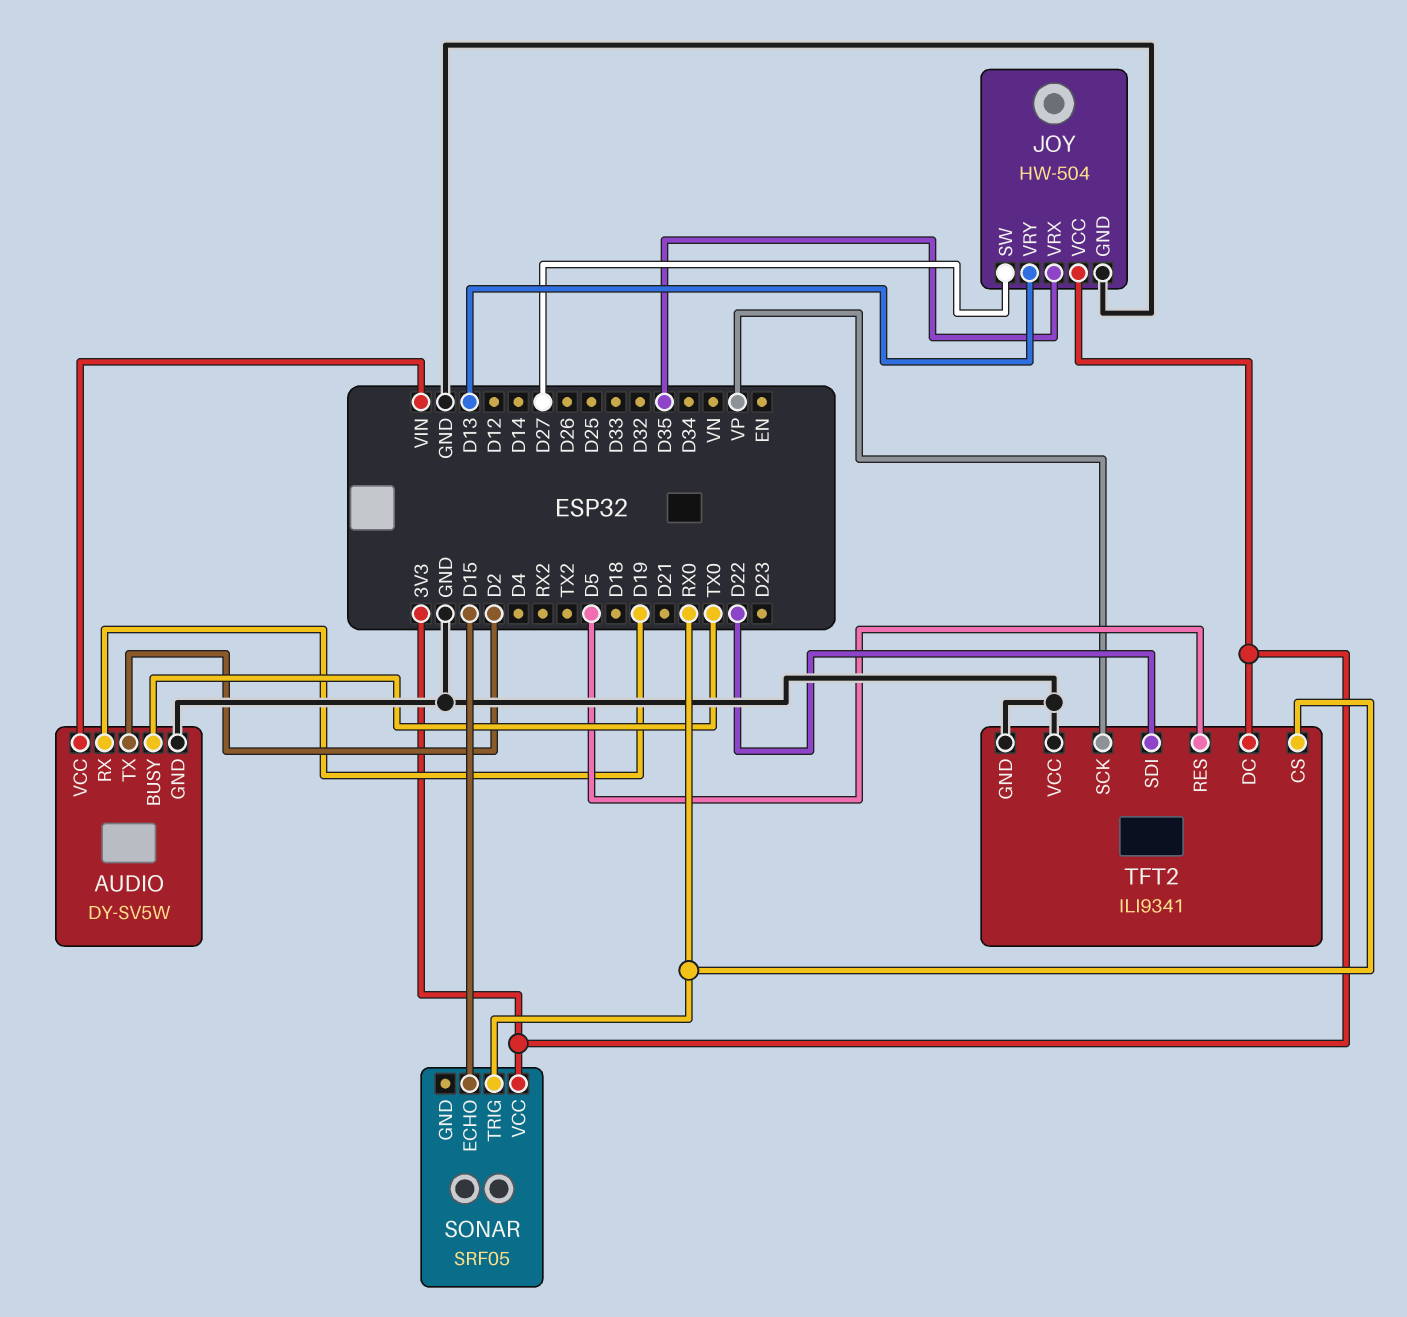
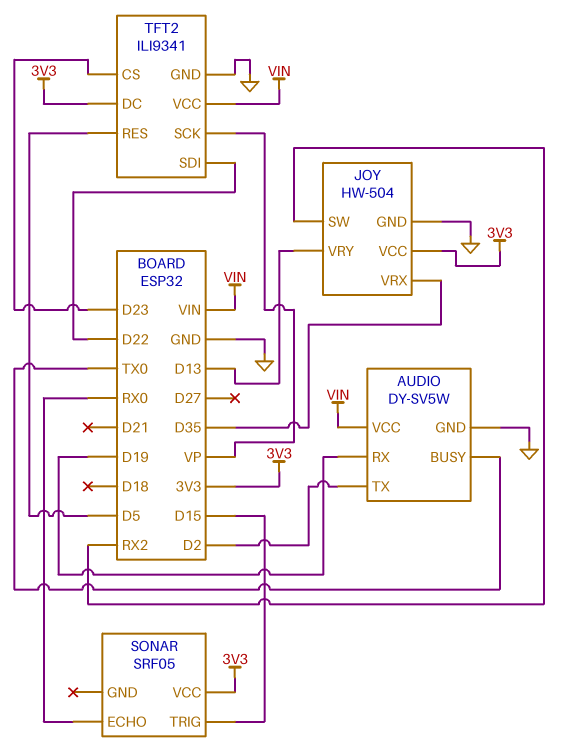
JOY pin SW: D27 -> RX2
SONAR pin ECHO: D15 -> RX0
SONAR pin TRIG: RX0 -> D15
TFT2 pin CS: RX0 -> D23
TFT2 pin VCC: GND -> VIN

